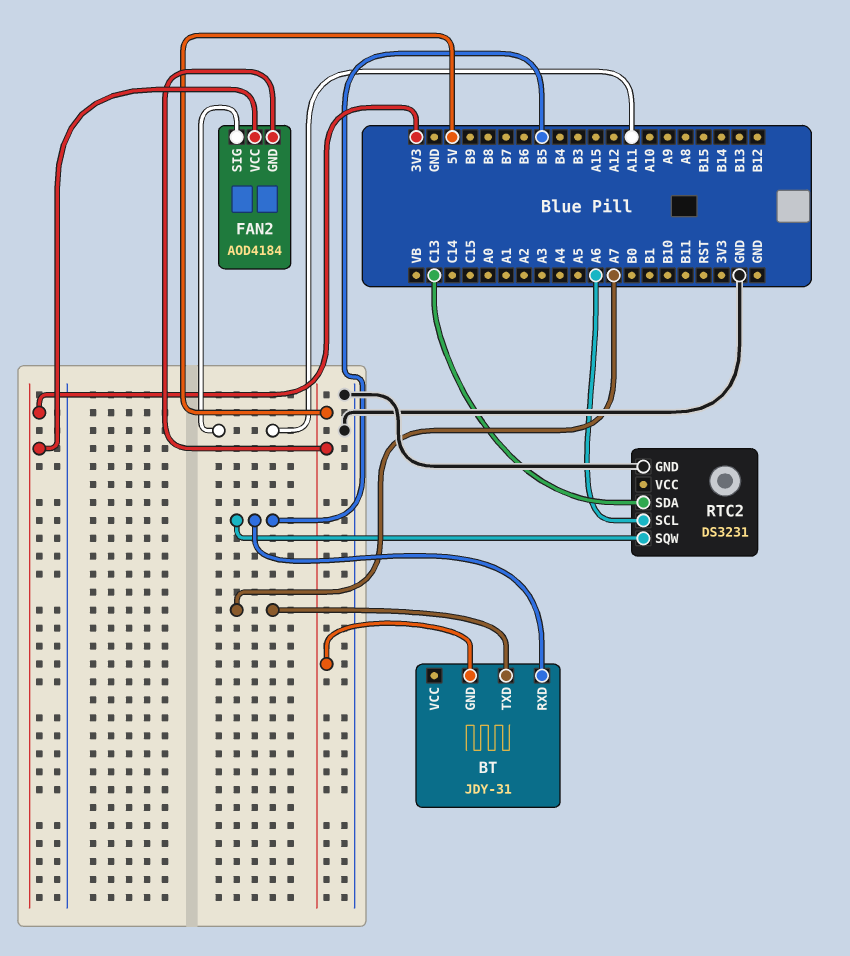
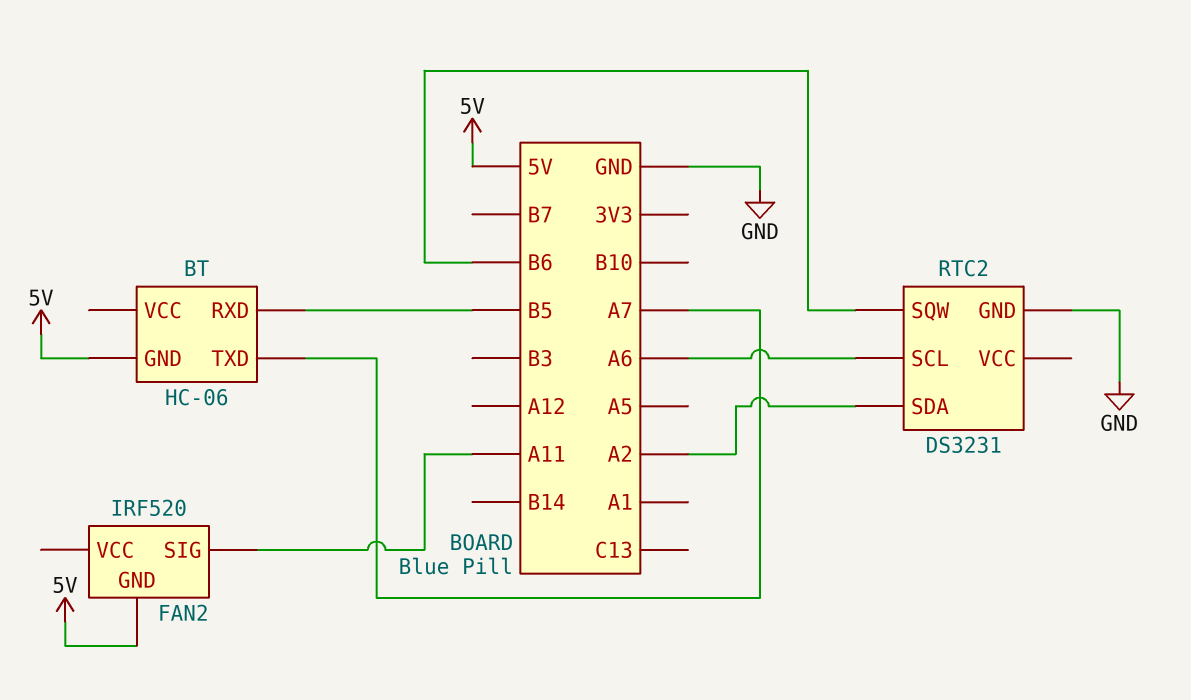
BT: JDY-31 -> HC-06
FAN2: AOD4184 -> IRF520
FAN2 pin VCC: 3V3 -> none
RTC2 pin SDA: C13 -> A2
RTC2 pin SQW: B5 -> B6

